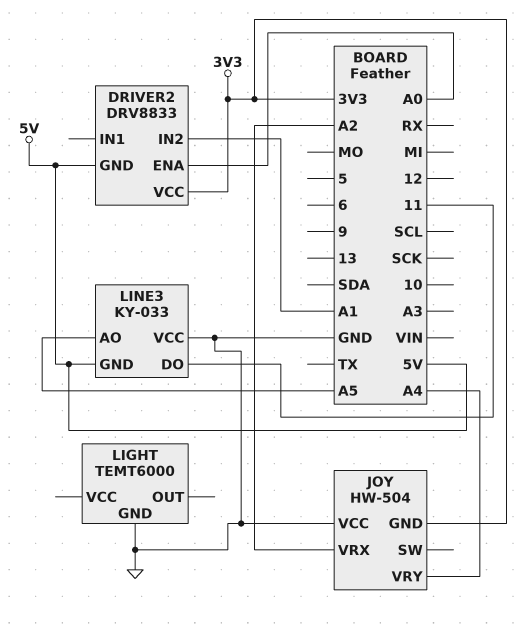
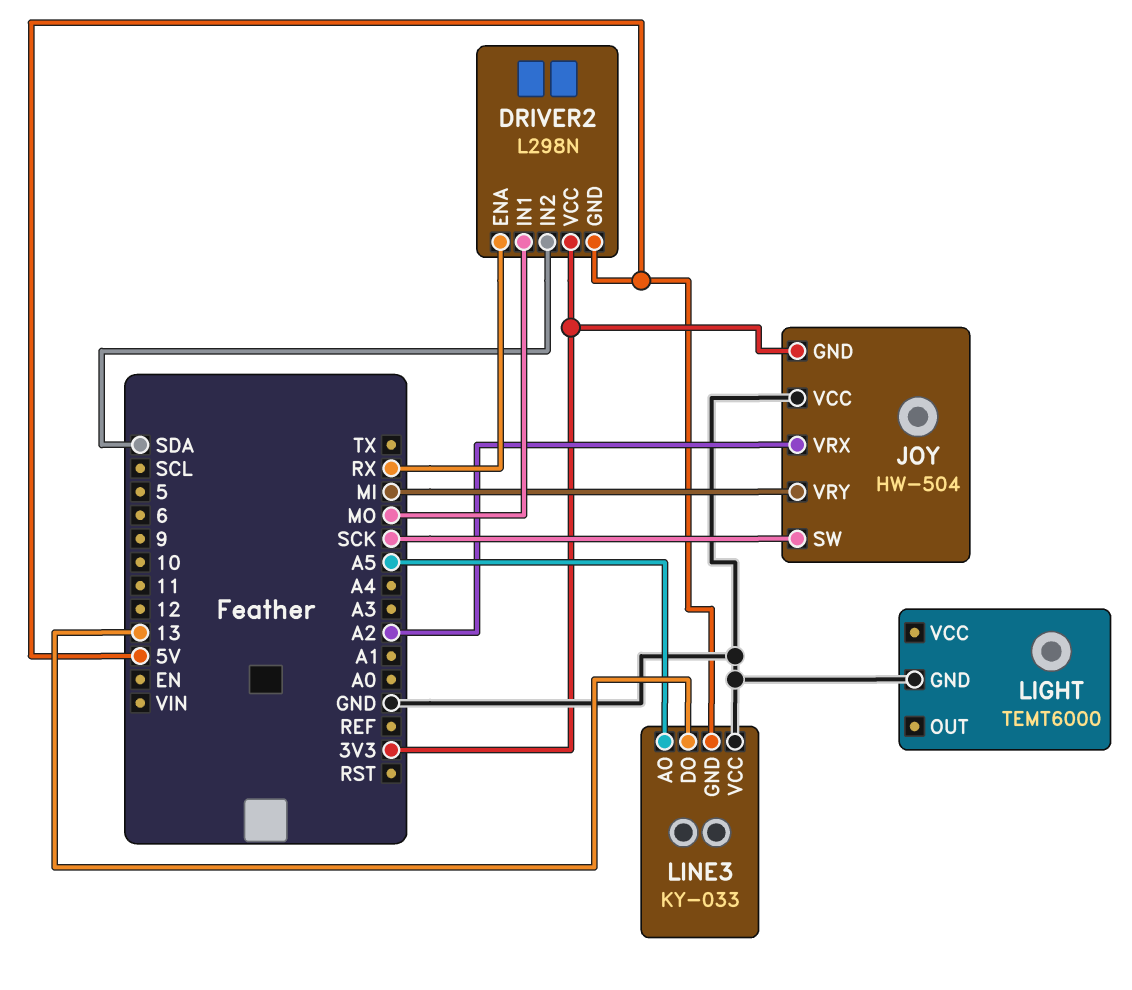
DRIVER2: DRV8833 -> L298N
DRIVER2 pin ENA: A0 -> RX
DRIVER2 pin IN1: none -> MO
DRIVER2 pin IN2: A1 -> SDA
JOY pin SW: none -> SCK
JOY pin VRY: A4 -> MI
LINE3 pin DO: 11 -> 13

